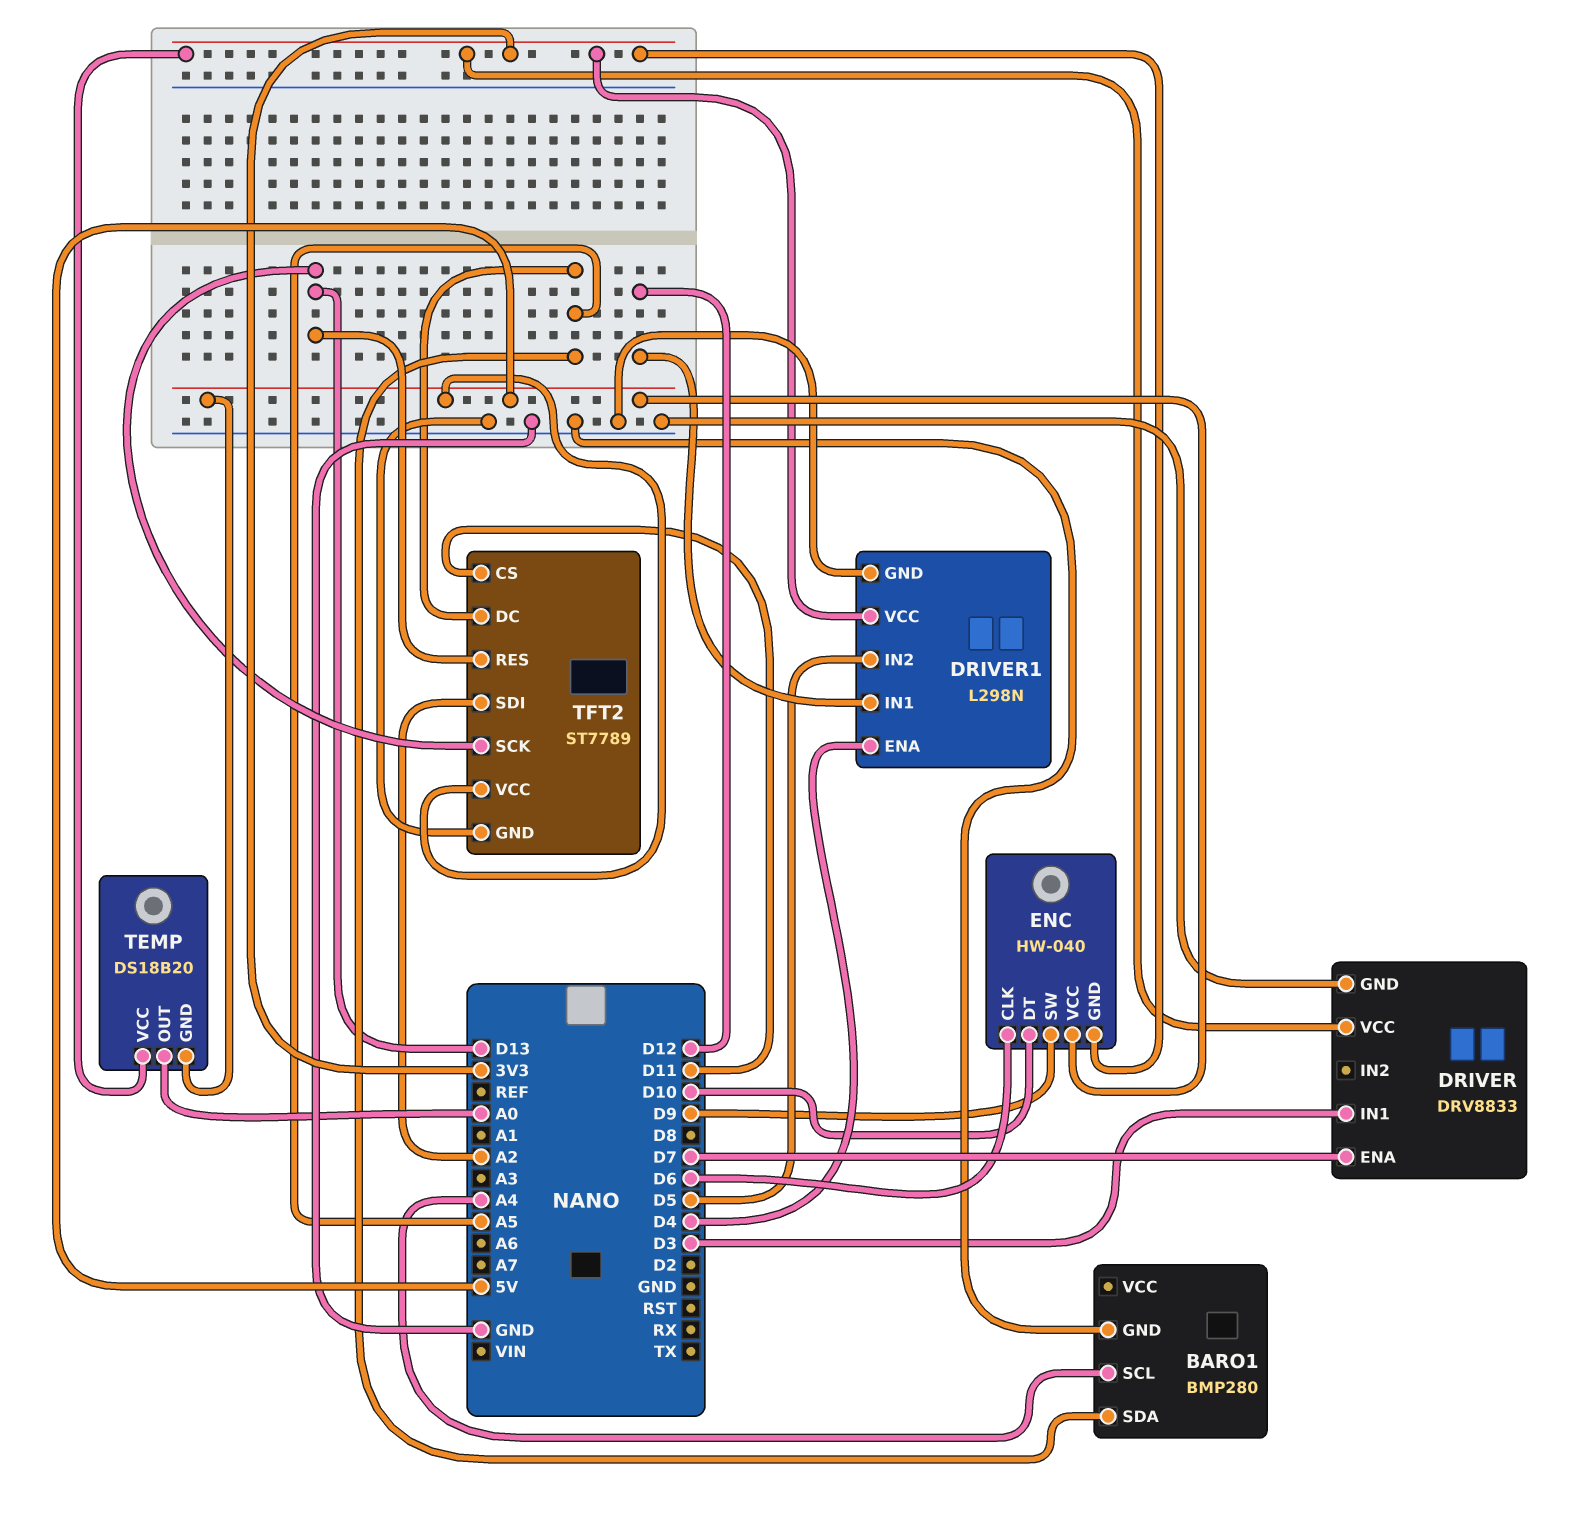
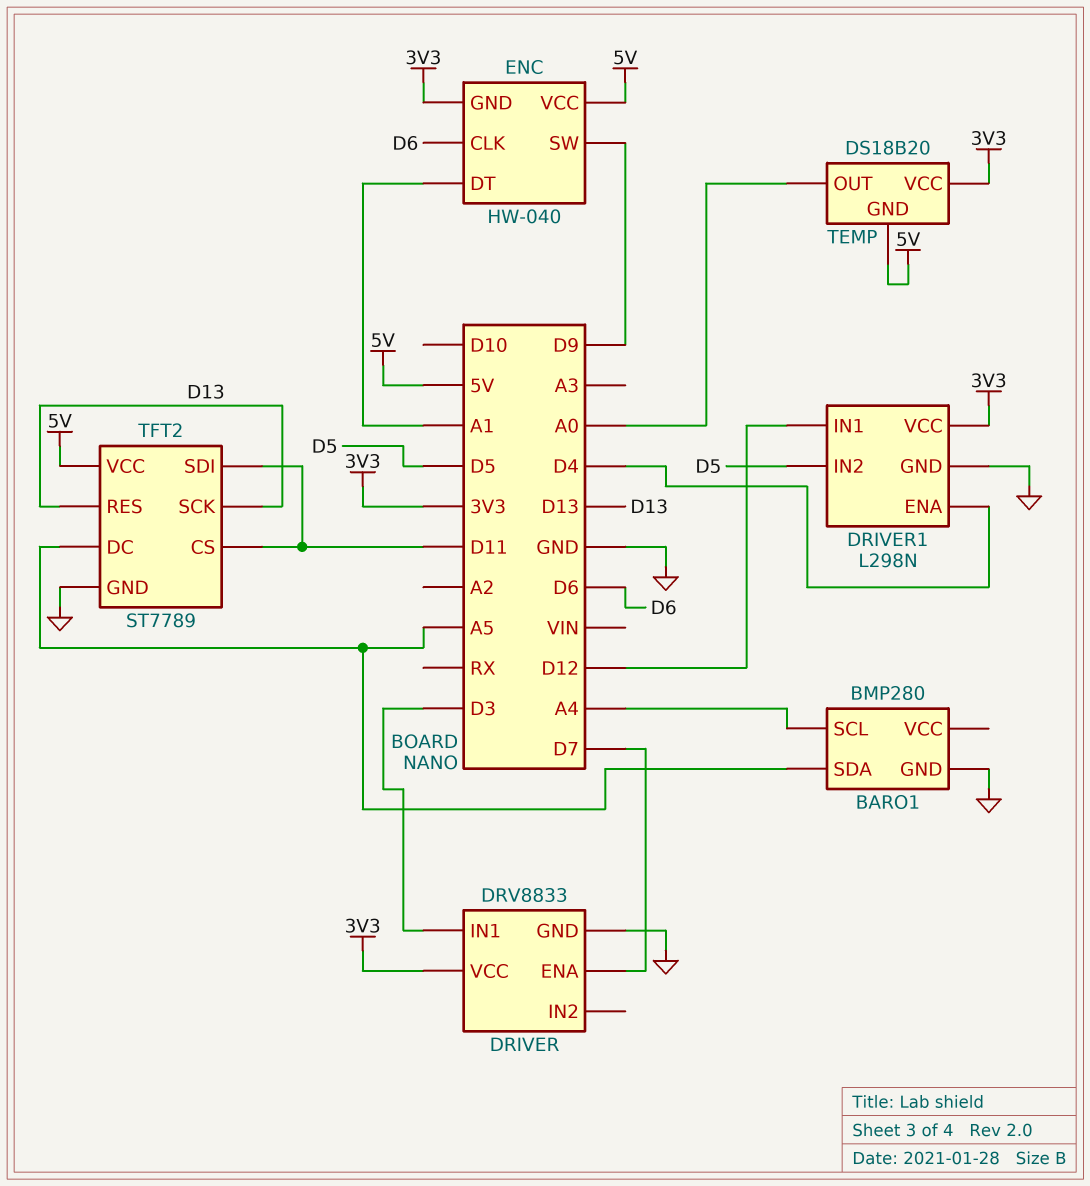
ENC pin DT: D10 -> A1
TFT2 pin SDI: A2 -> D11

